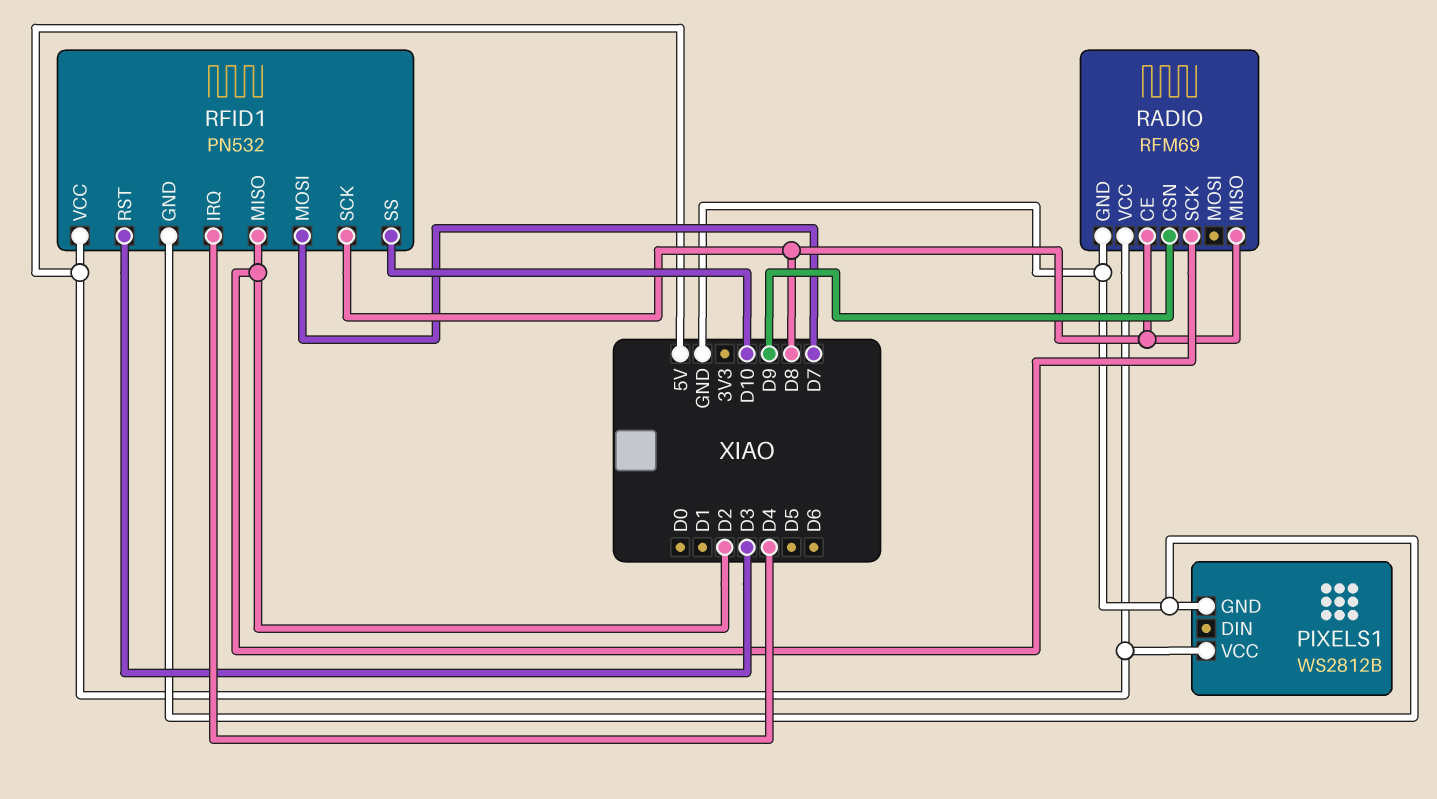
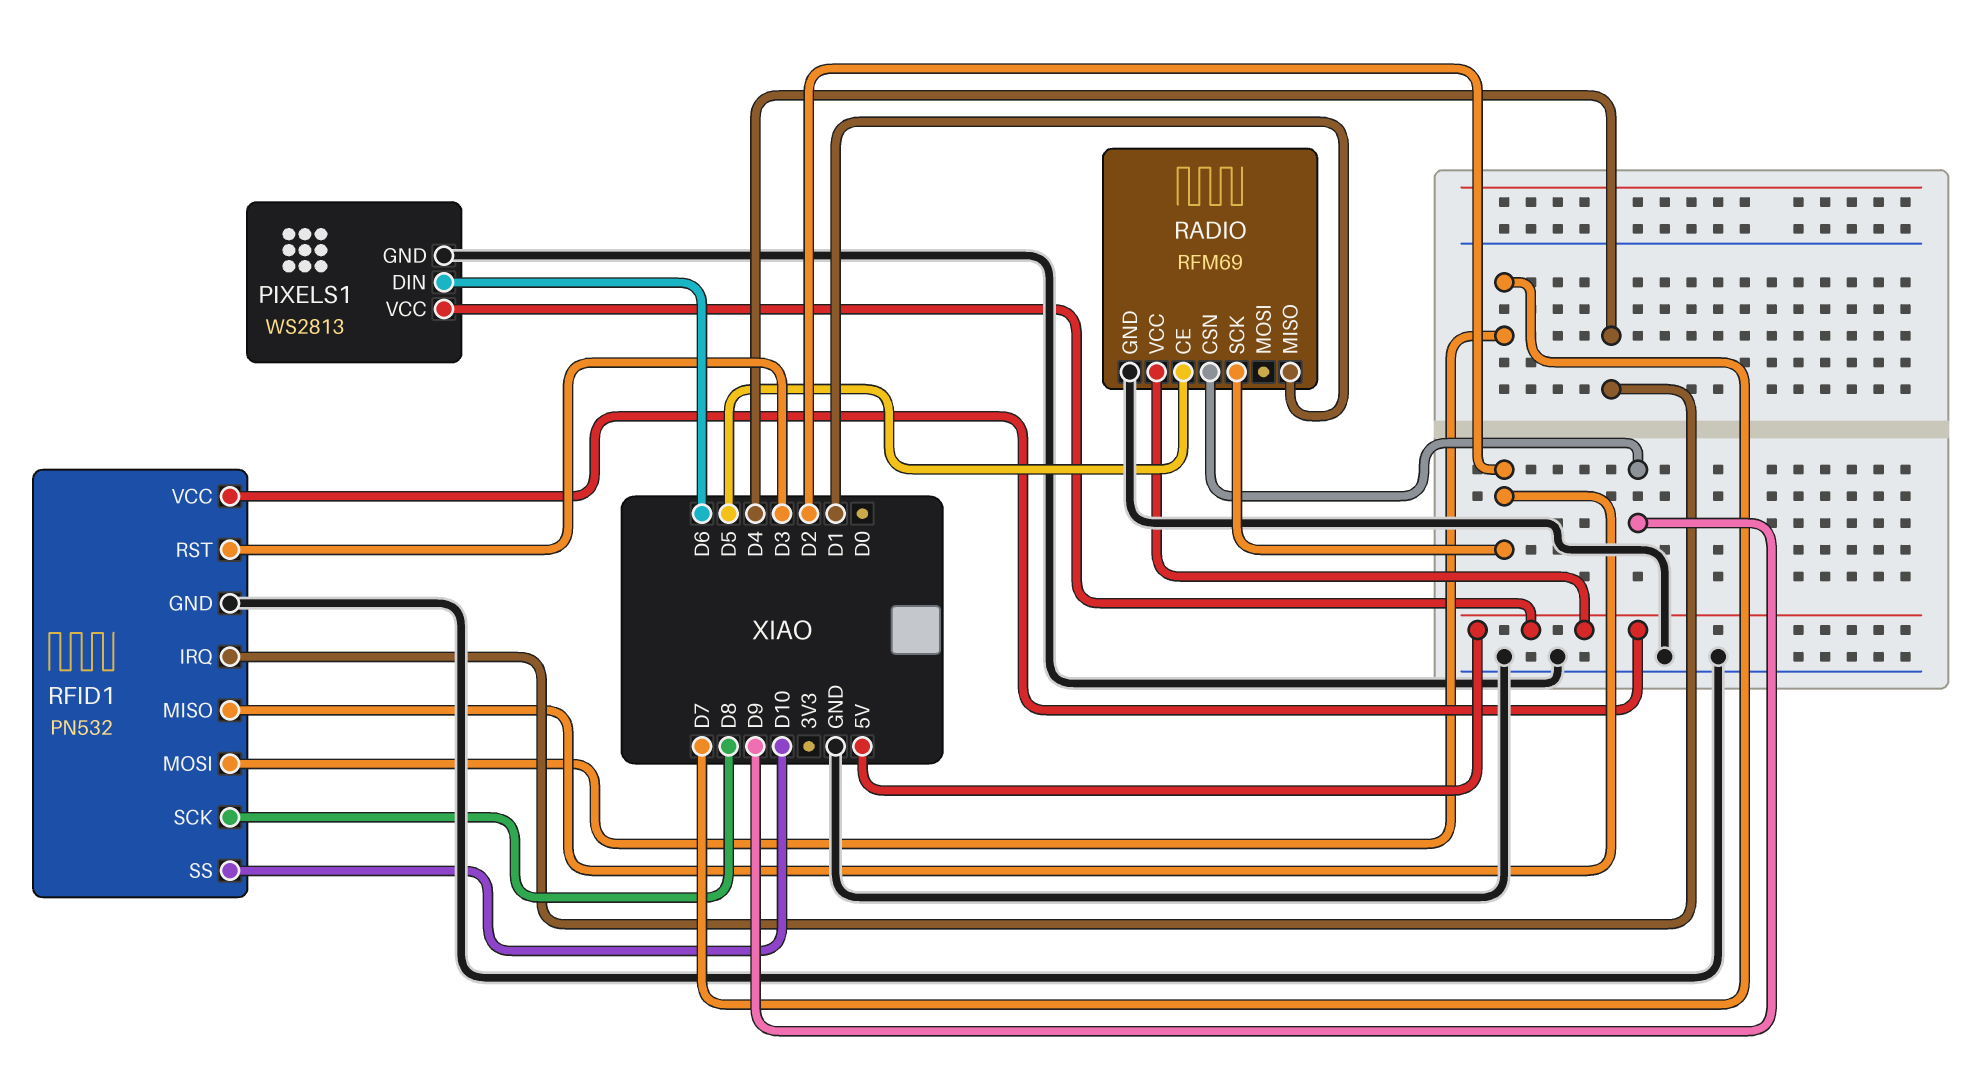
PIXELS1: WS2812B -> WS2813
PIXELS1 pin DIN: none -> D6
RADIO pin CE: D8 -> D5
RADIO pin MISO: D8 -> D1

